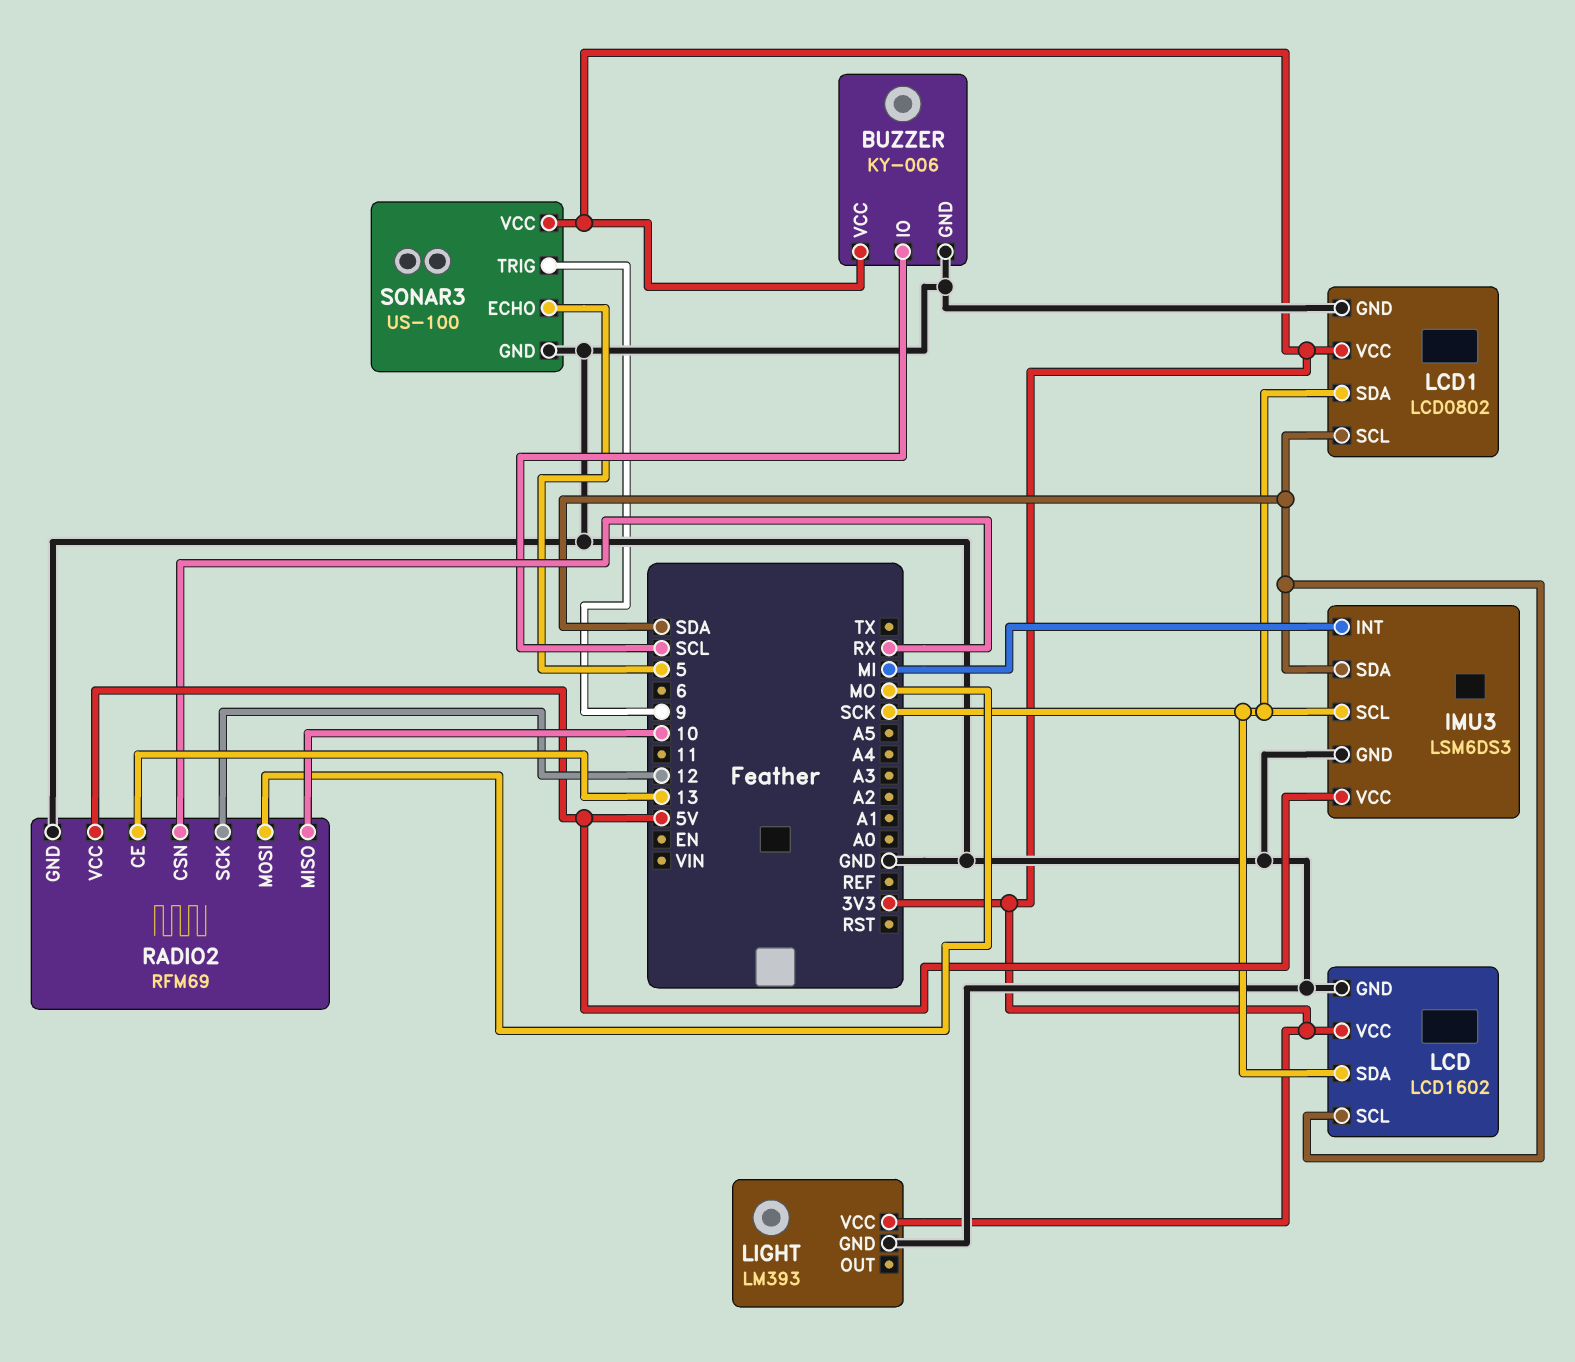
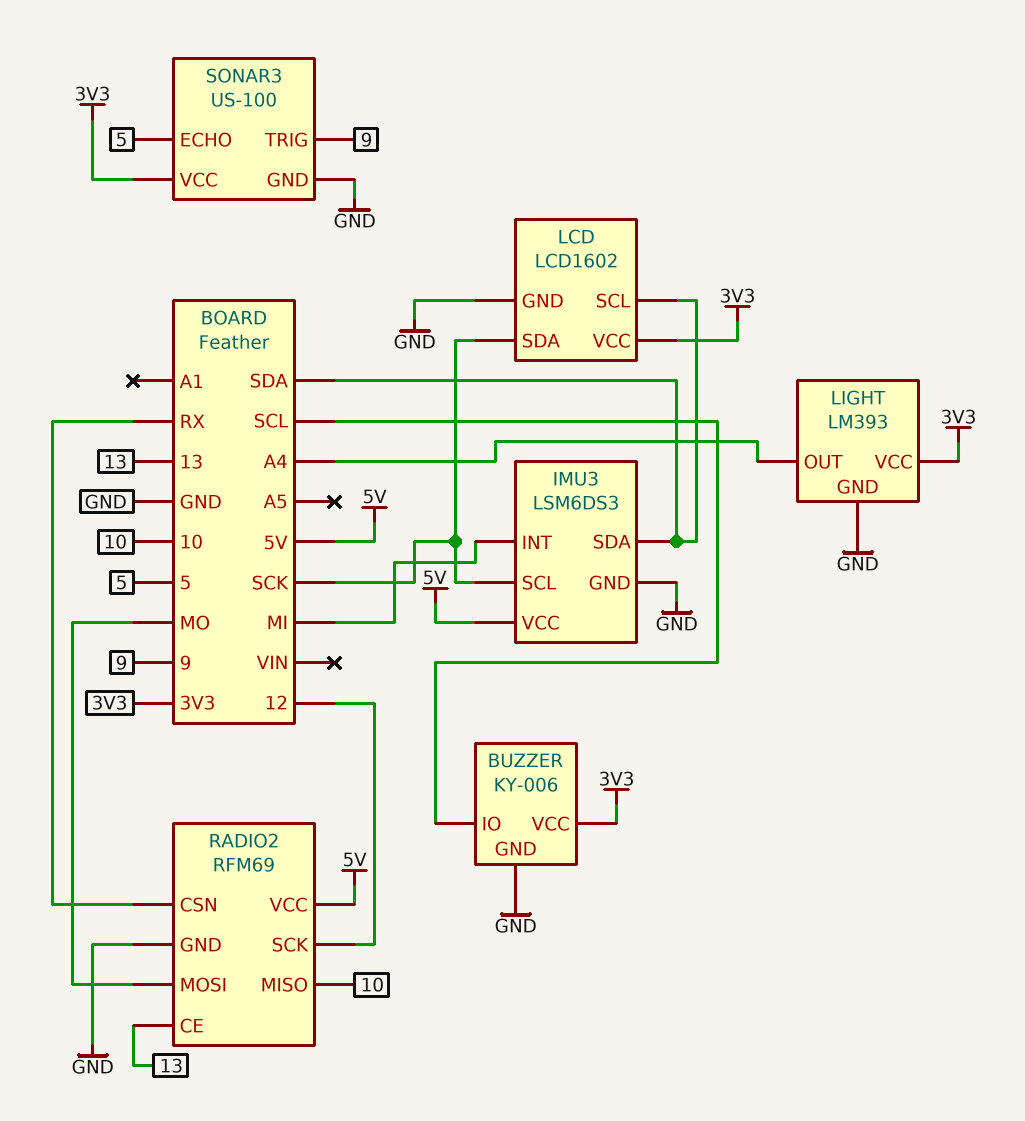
LCD1: LCD0802 -> none
LCD1 pin GND: GND -> none
LCD1 pin SCL: SDA -> none
LCD1 pin SDA: SCK -> none
LCD1 pin VCC: 3V3 -> none
LIGHT pin OUT: none -> A4

